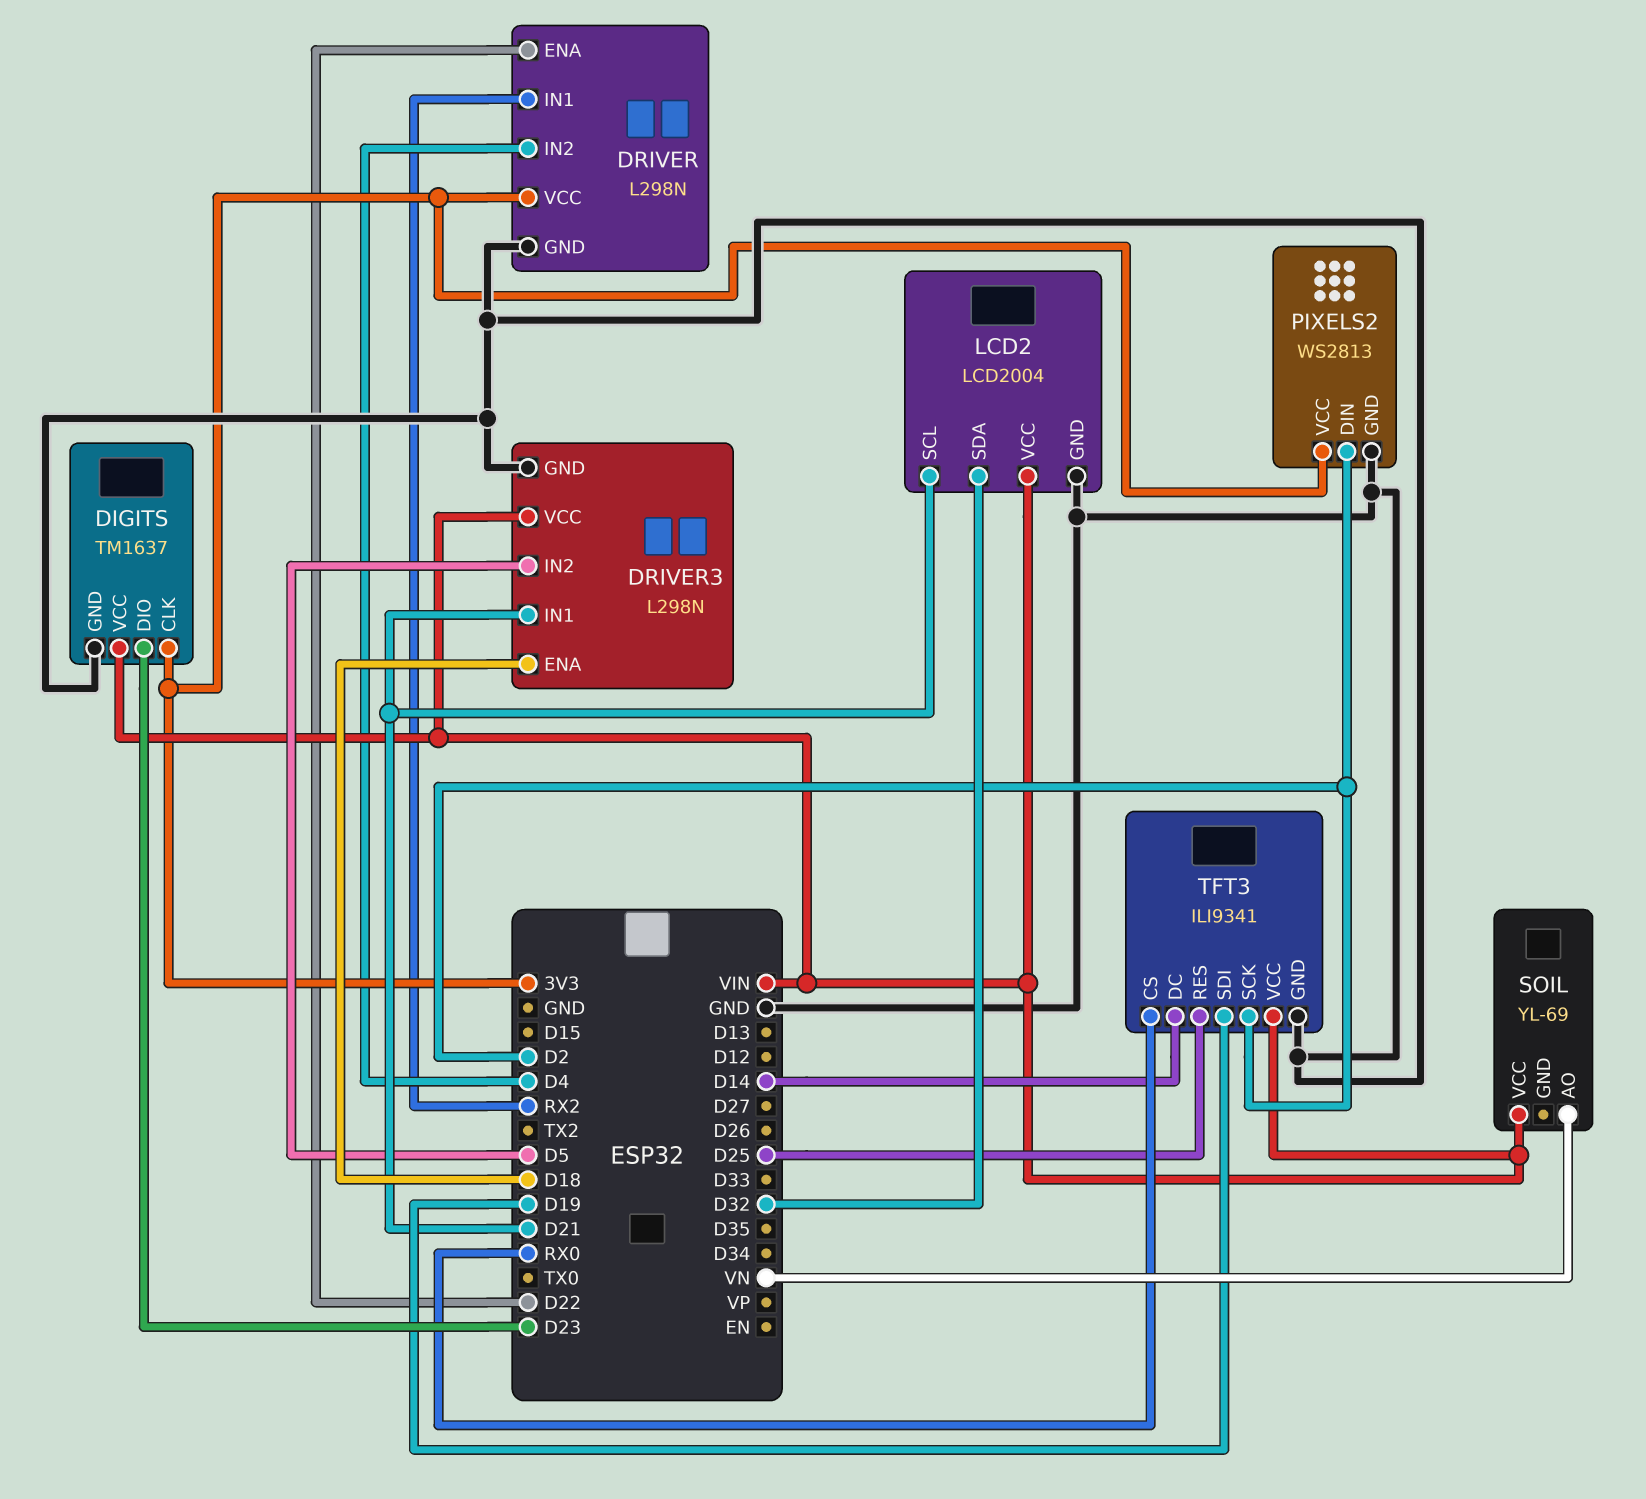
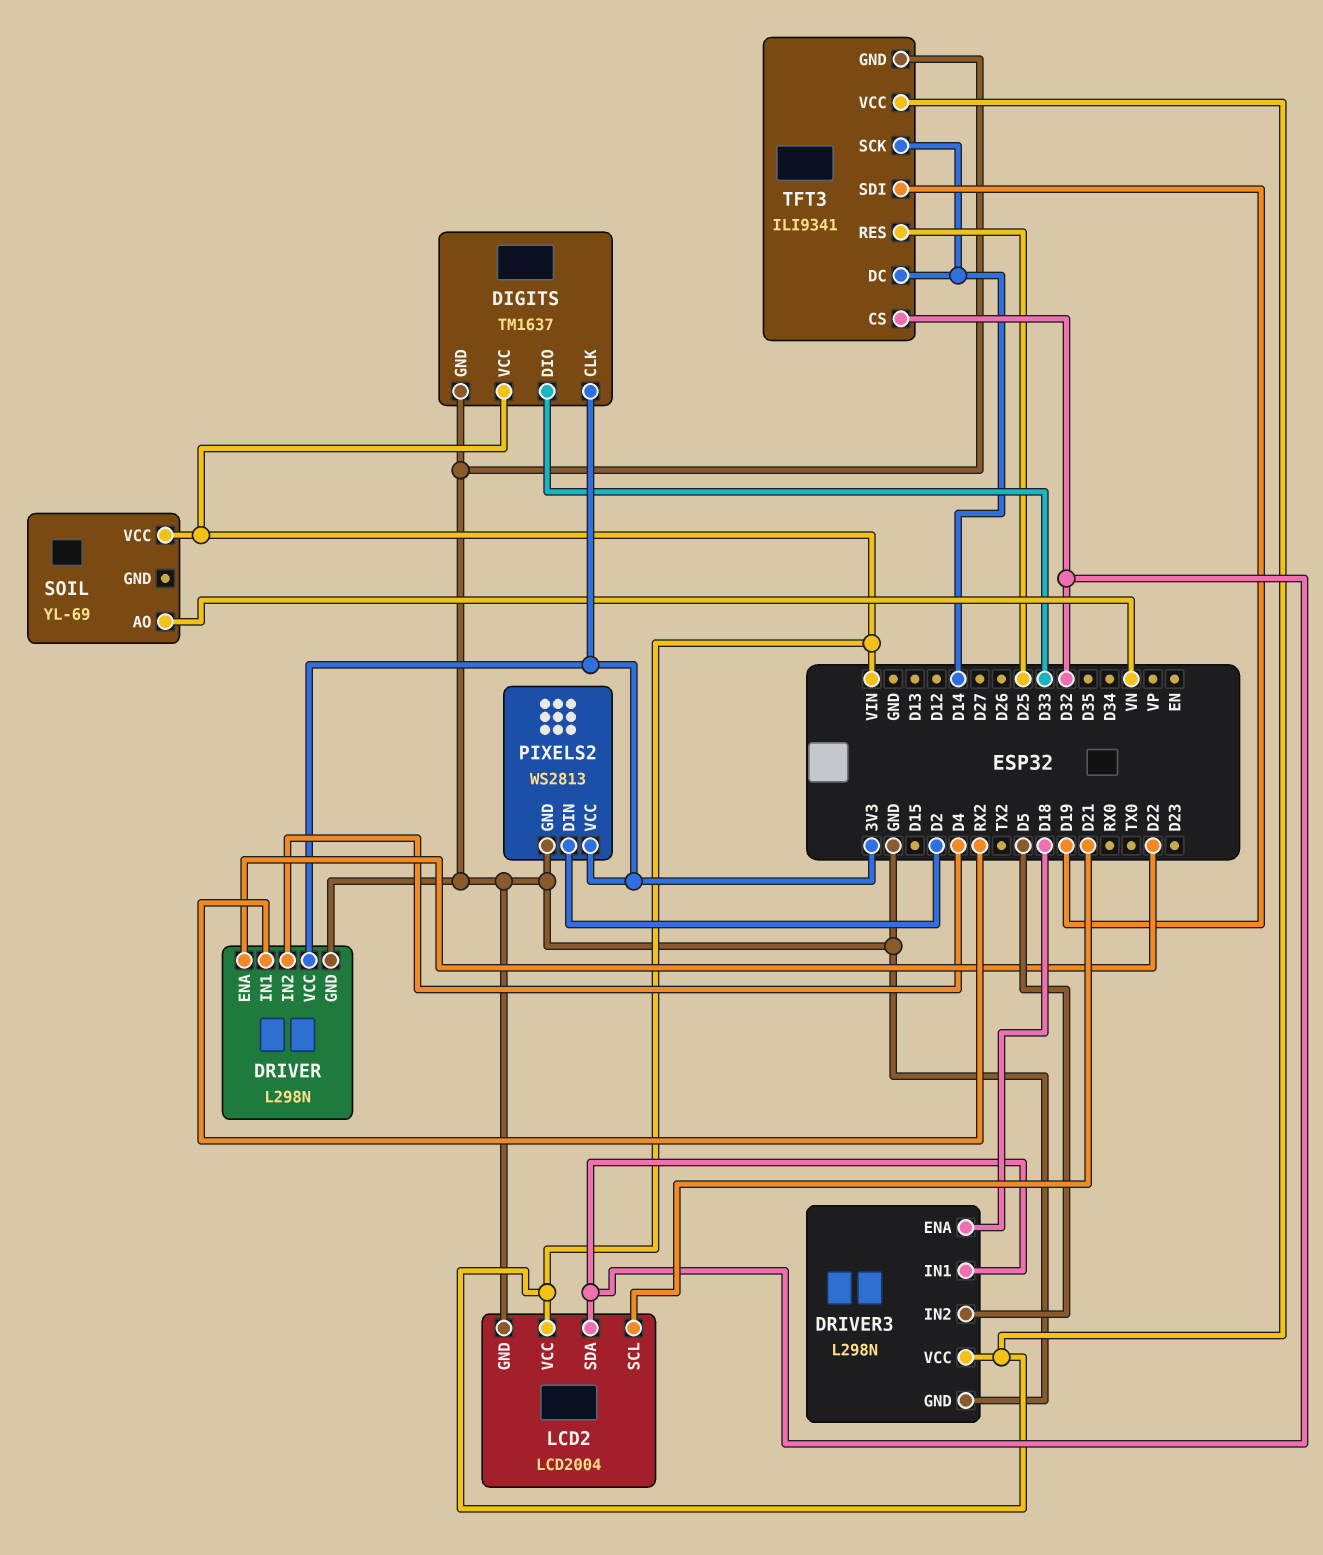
DIGITS pin DIO: D23 -> D33
DRIVER3 pin IN1: D21 -> D32
TFT3 pin CS: RX0 -> D32
TFT3 pin SCK: D2 -> D14

